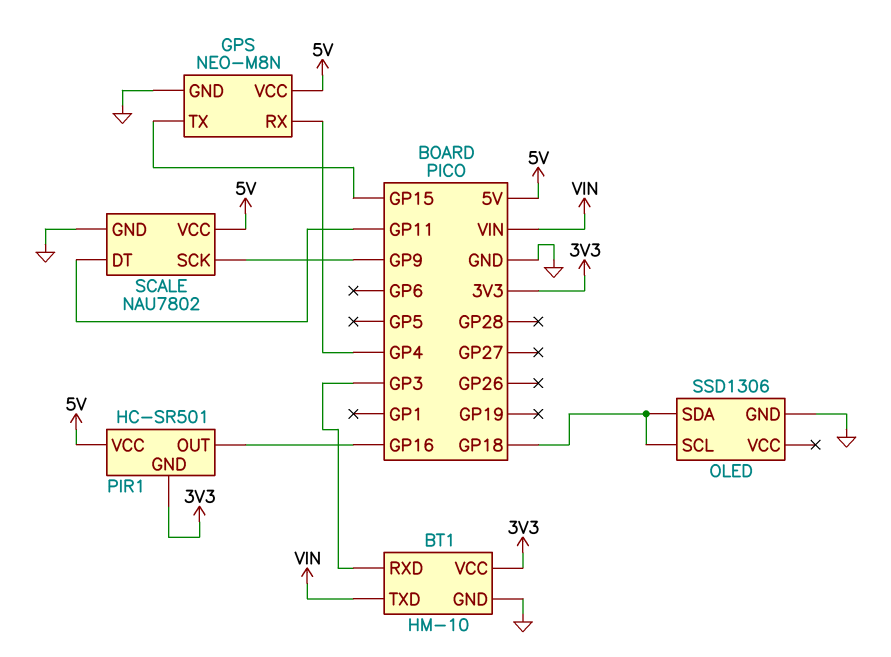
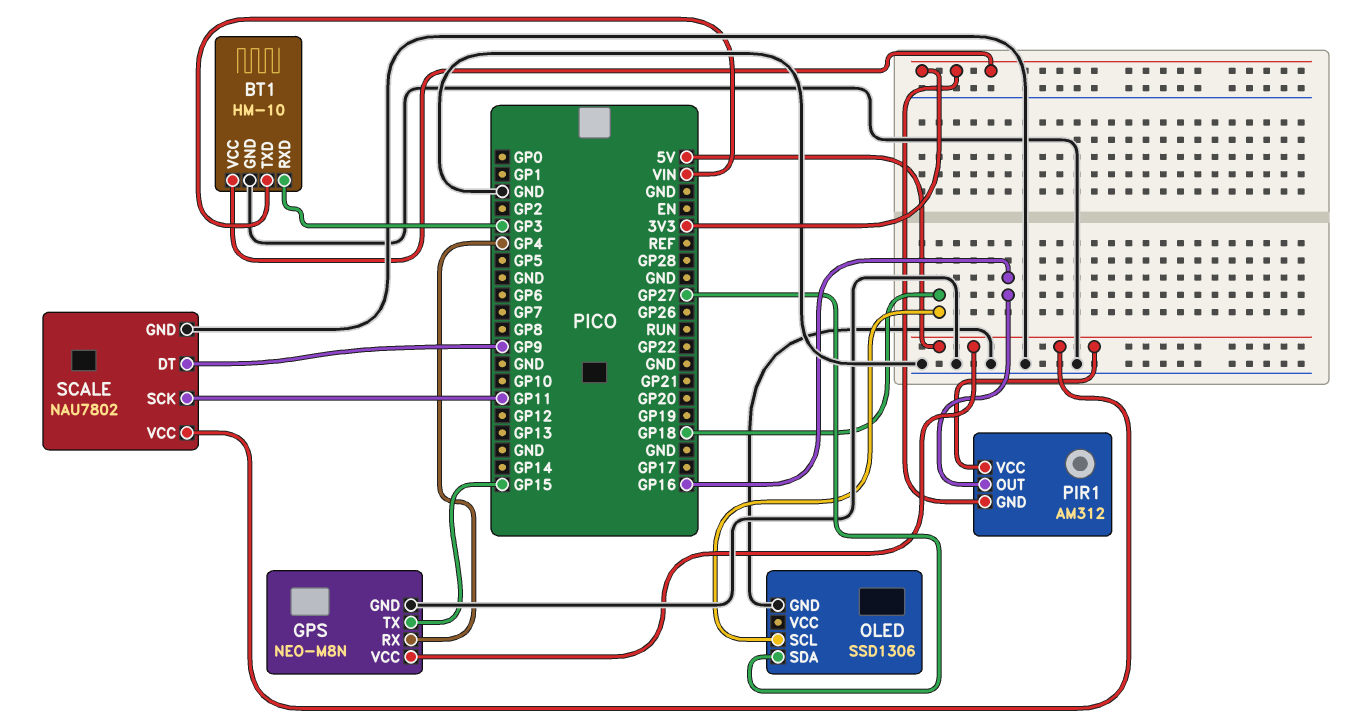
OLED pin SDA: GP18 -> GP27
PIR1: HC-SR501 -> AM312
SCALE pin DT: GP11 -> GP9
SCALE pin SCK: GP9 -> GP11

